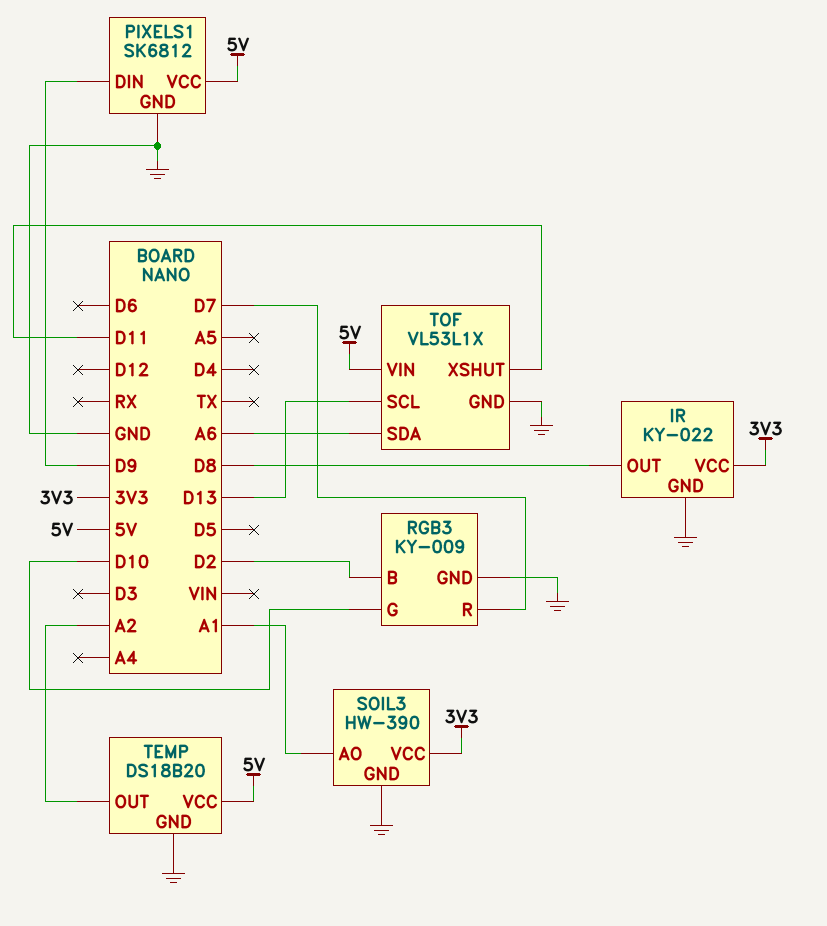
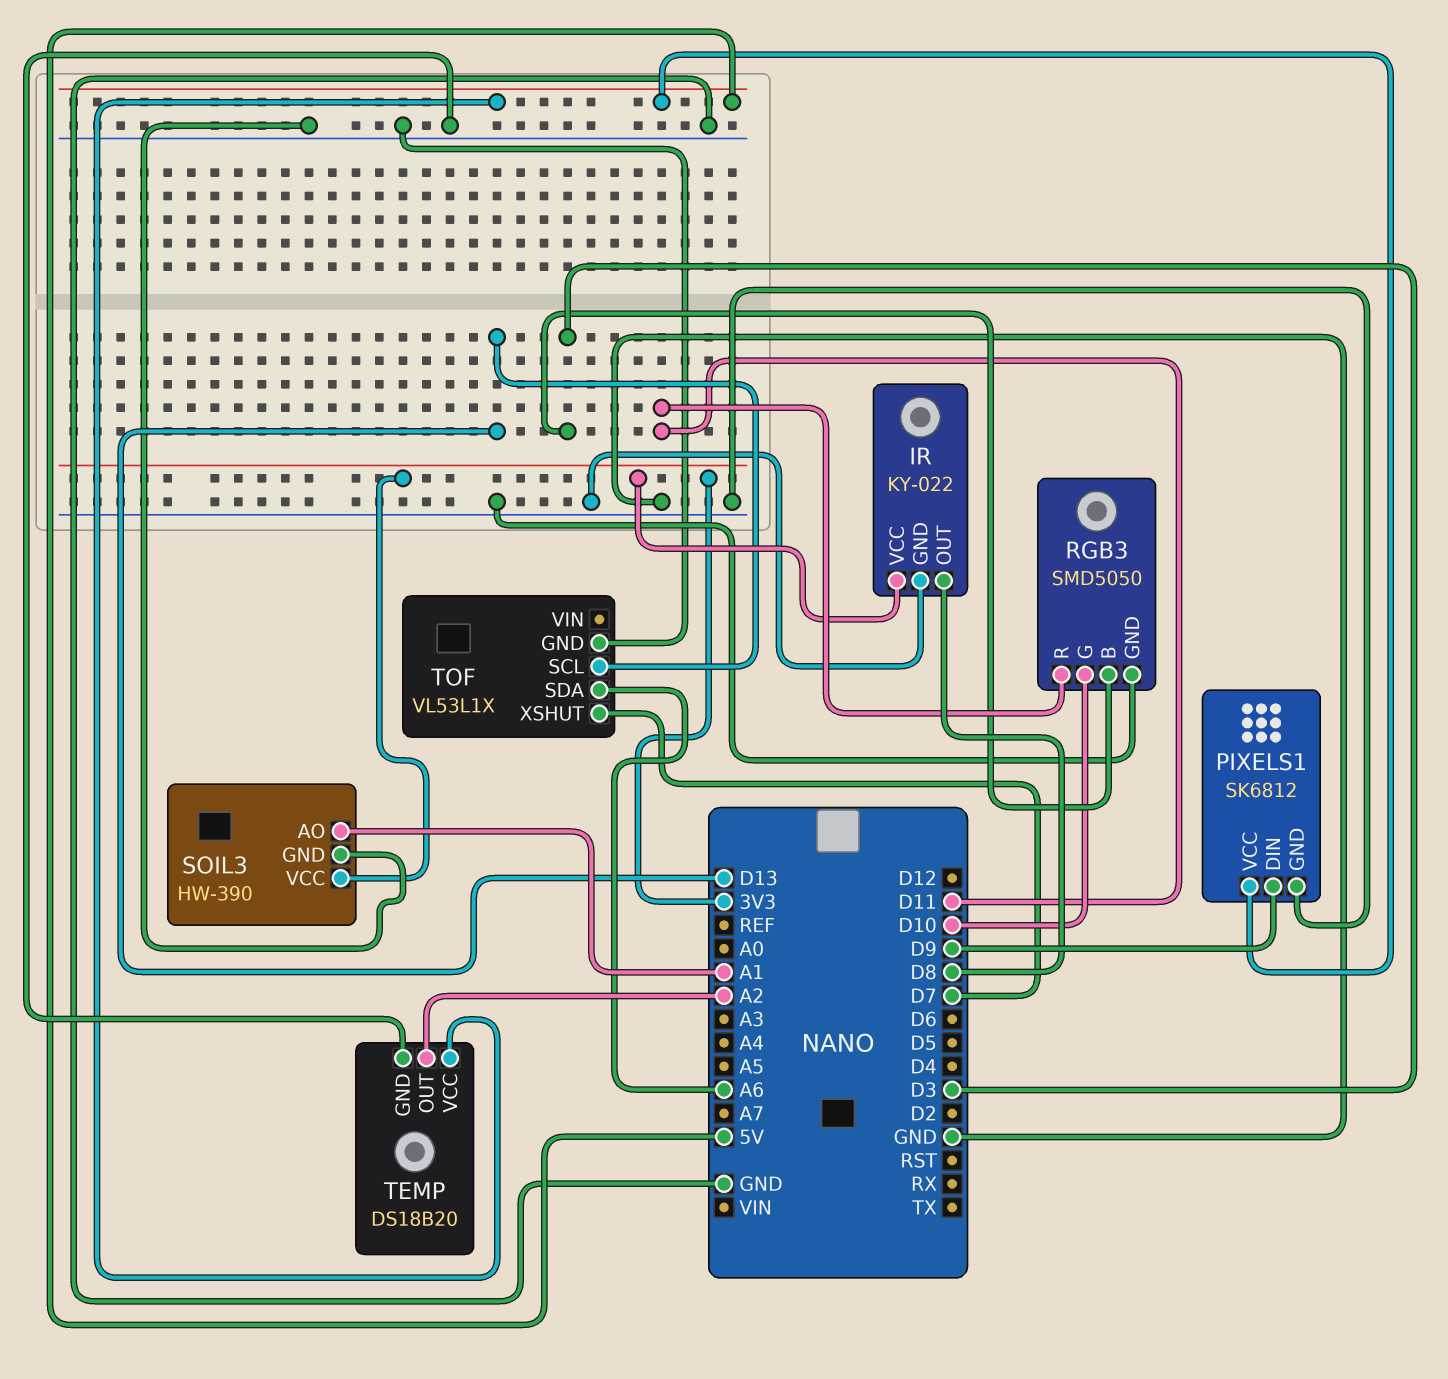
RGB3: KY-009 -> SMD5050
RGB3 pin B: D2 -> D3
RGB3 pin R: D7 -> D11
TOF pin VIN: 5V -> none
TOF pin XSHUT: D11 -> D7

